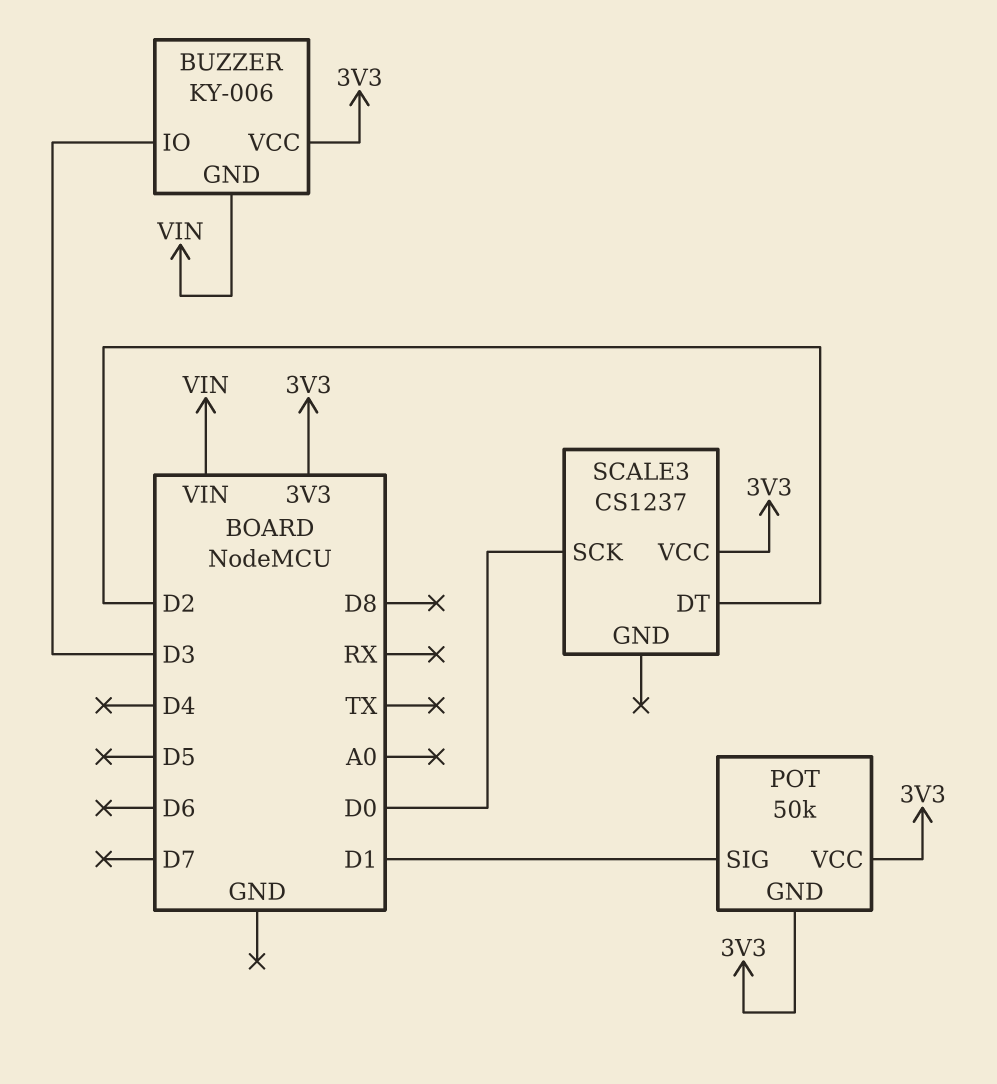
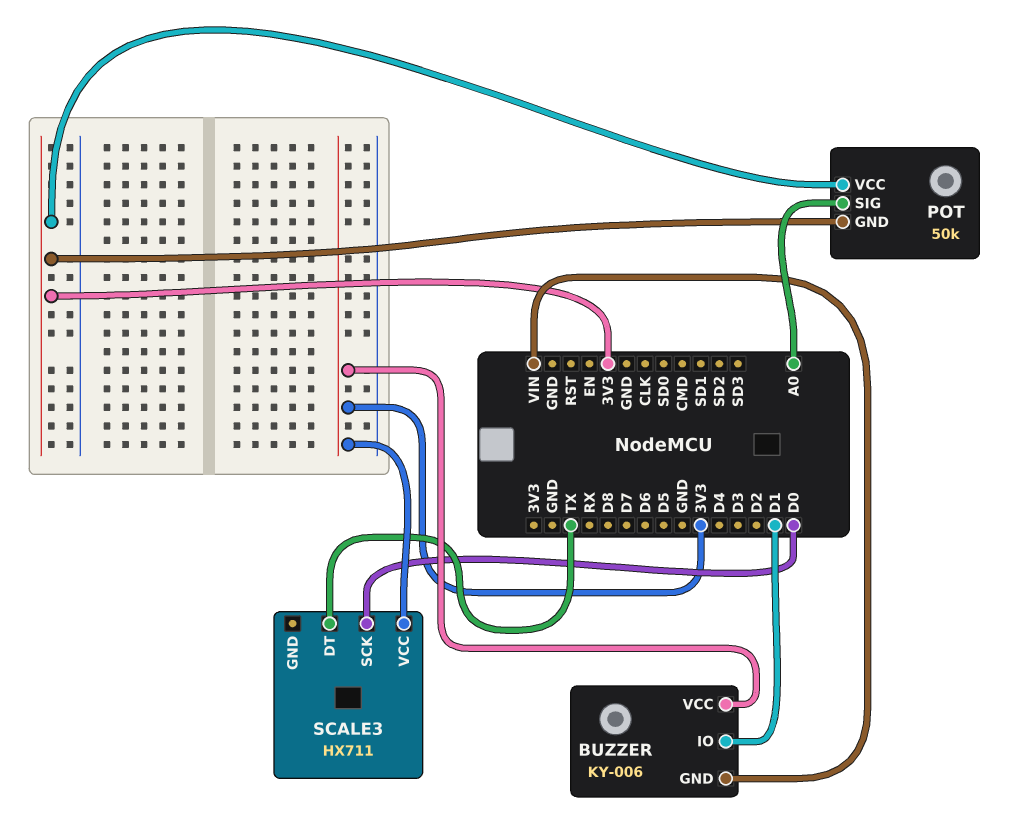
BUZZER pin IO: D3 -> D1
POT pin SIG: D1 -> A0
SCALE3: CS1237 -> HX711
SCALE3 pin DT: D2 -> TX

